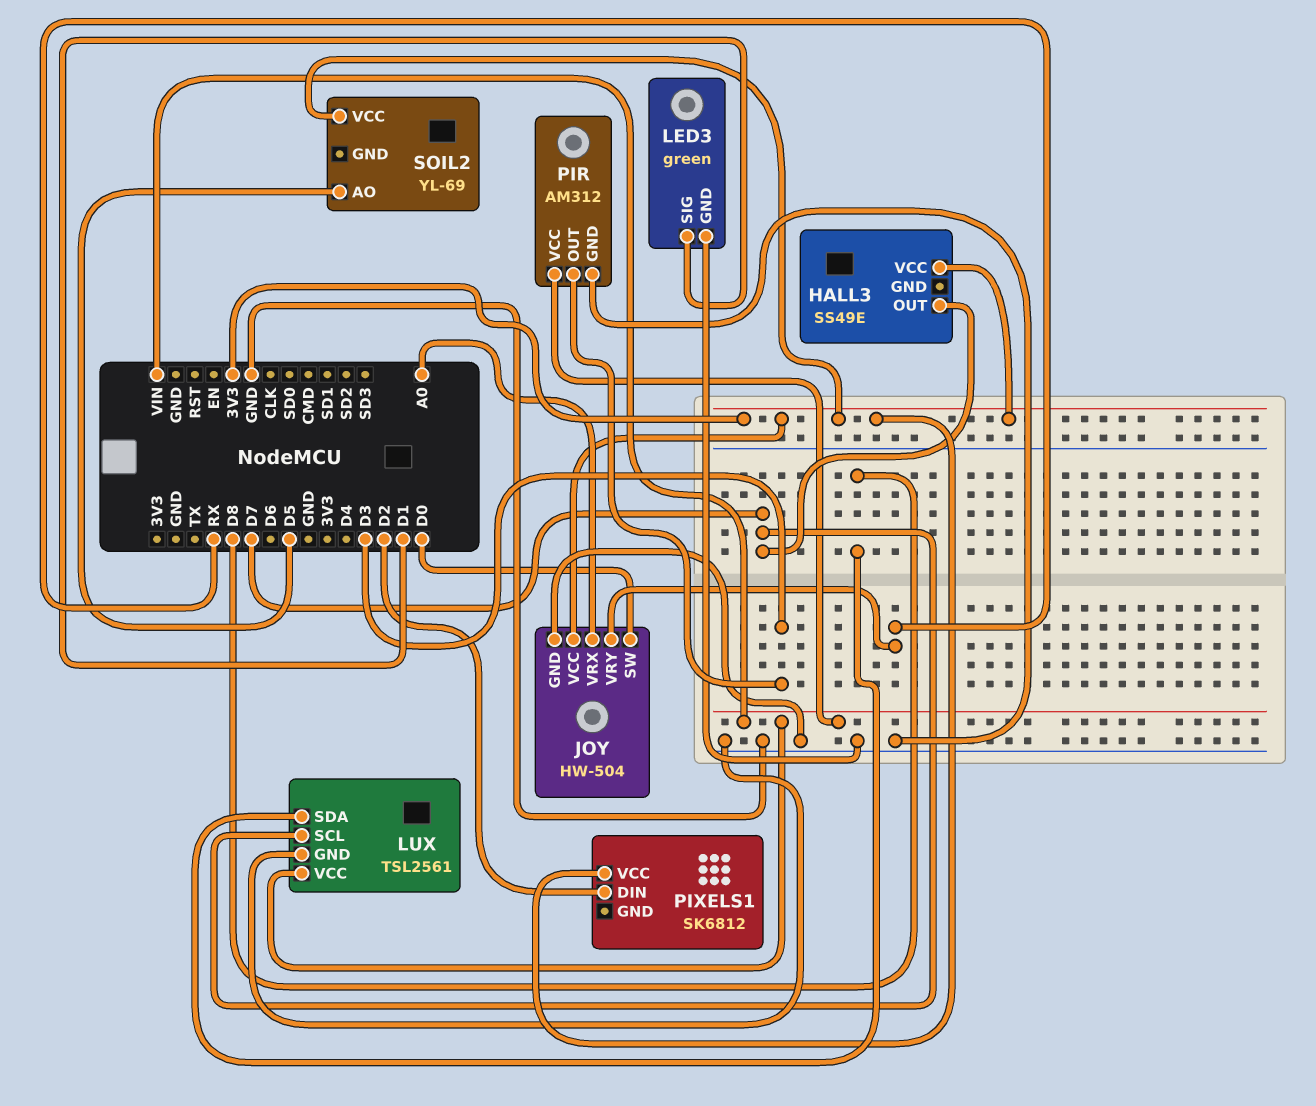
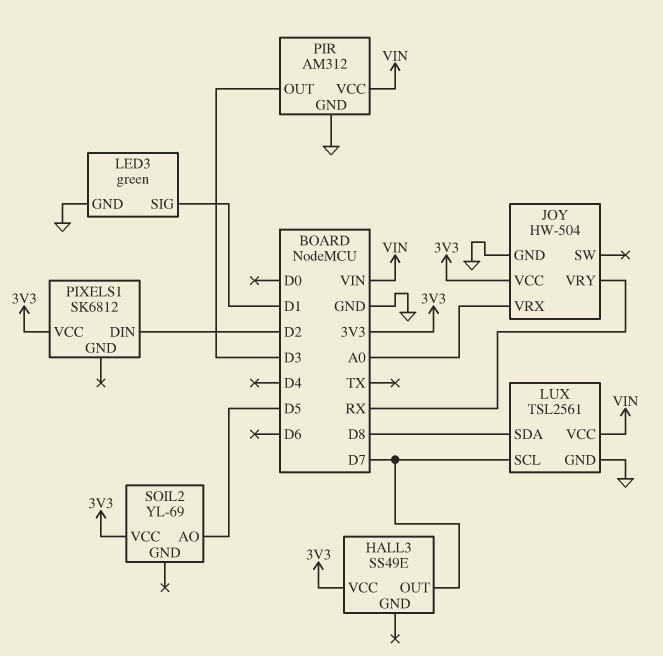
JOY pin SW: D0 -> none

